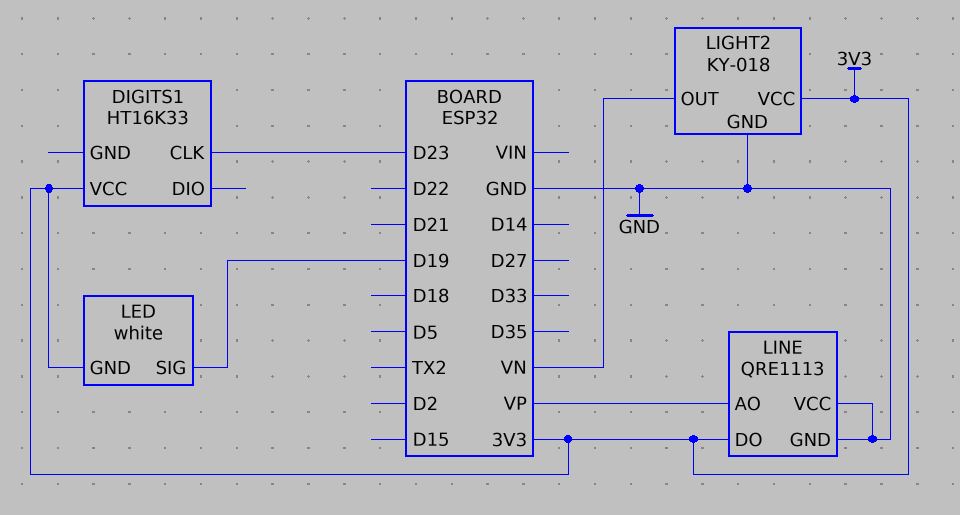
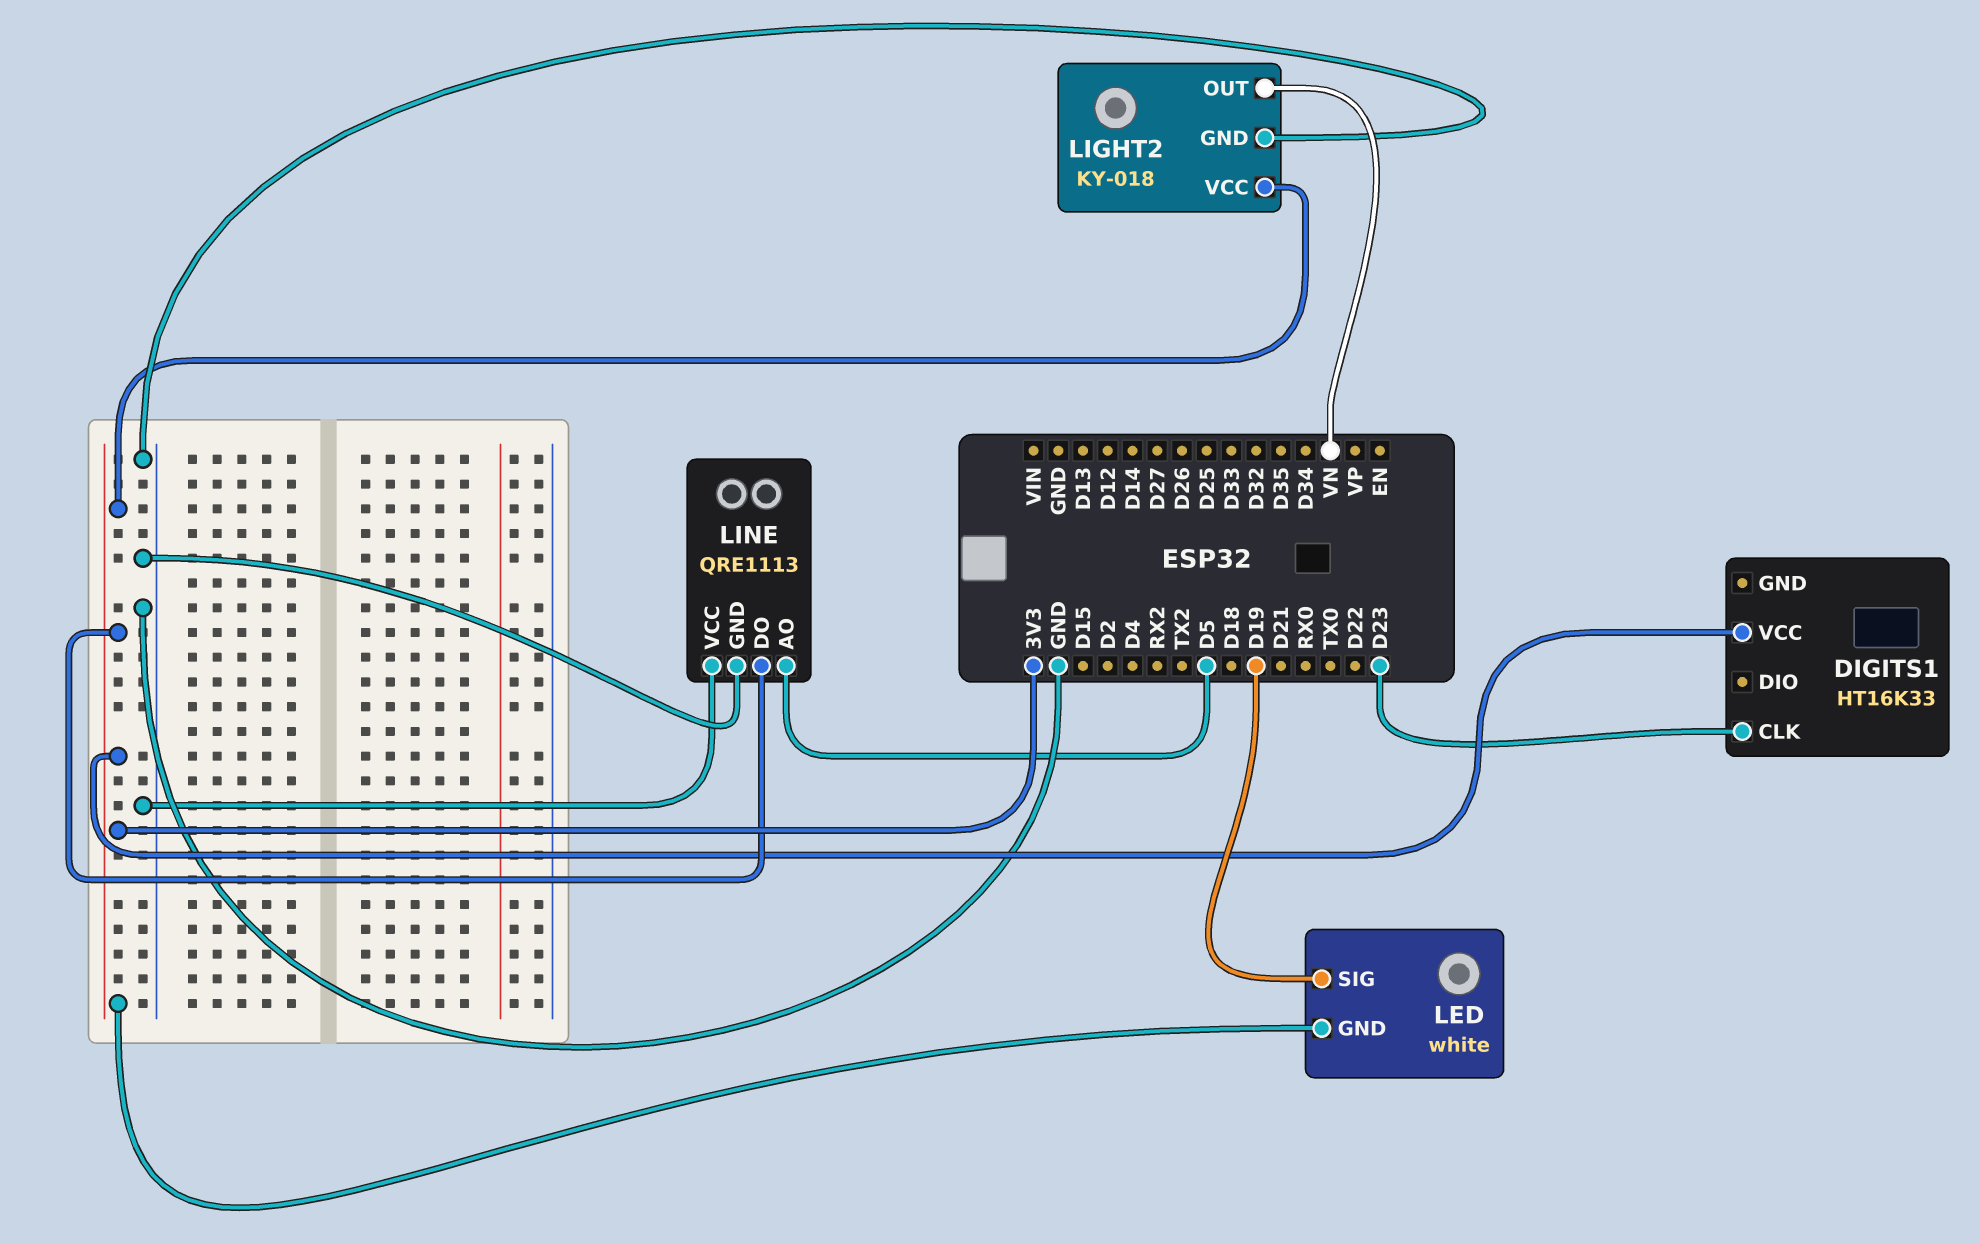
LINE pin AO: VP -> D5

